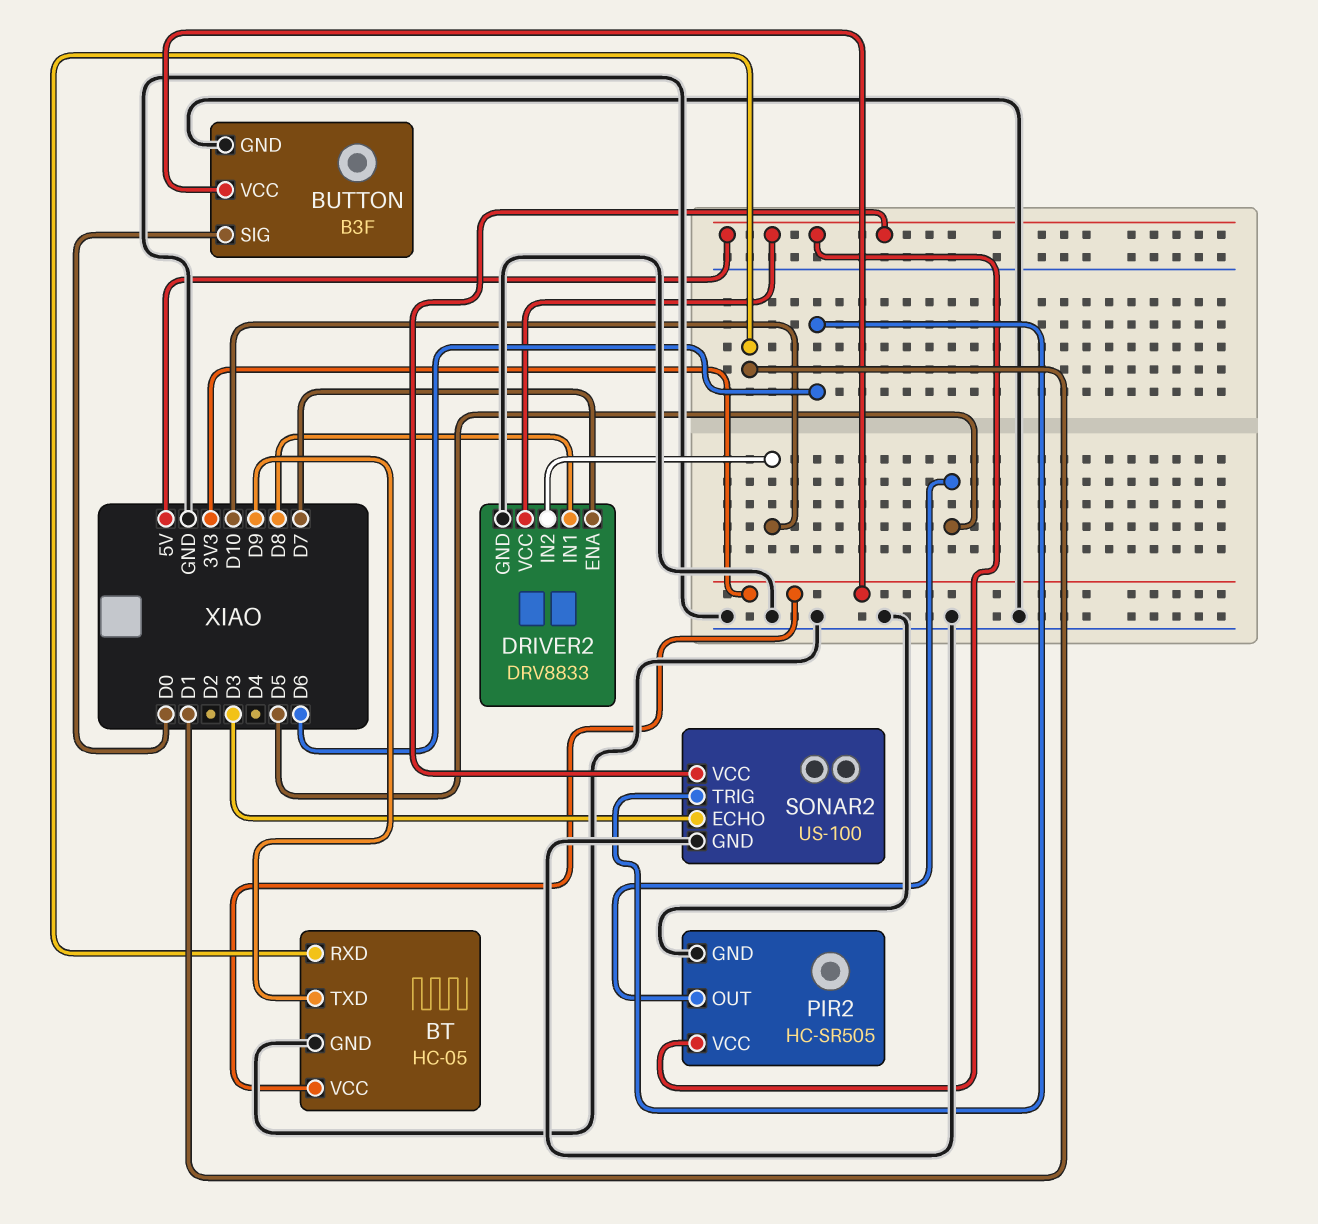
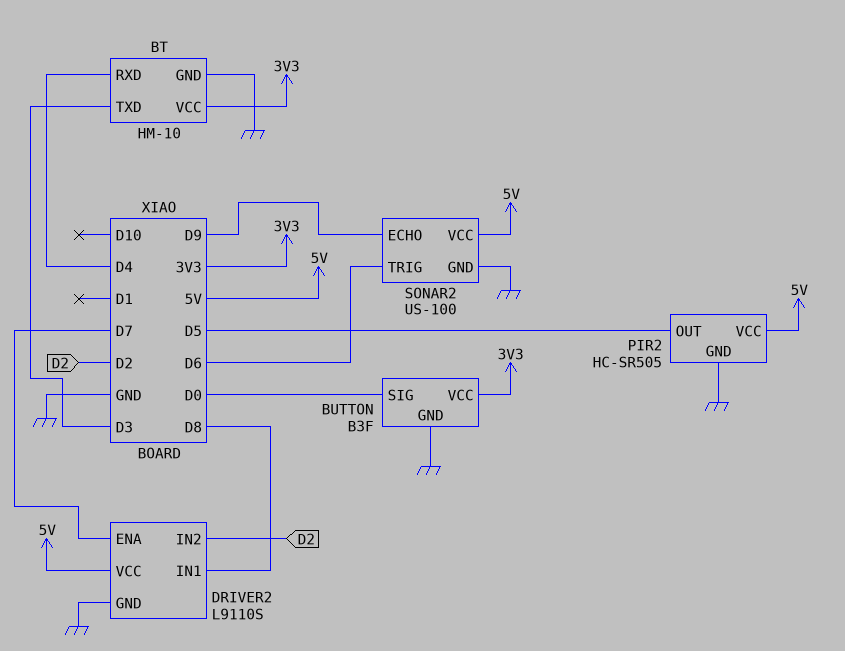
BT: HC-05 -> HM-10
BT pin RXD: D1 -> D4
BT pin TXD: D9 -> D3
DRIVER2: DRV8833 -> L9110S
DRIVER2 pin IN2: D10 -> D2
SONAR2 pin ECHO: D3 -> D9

